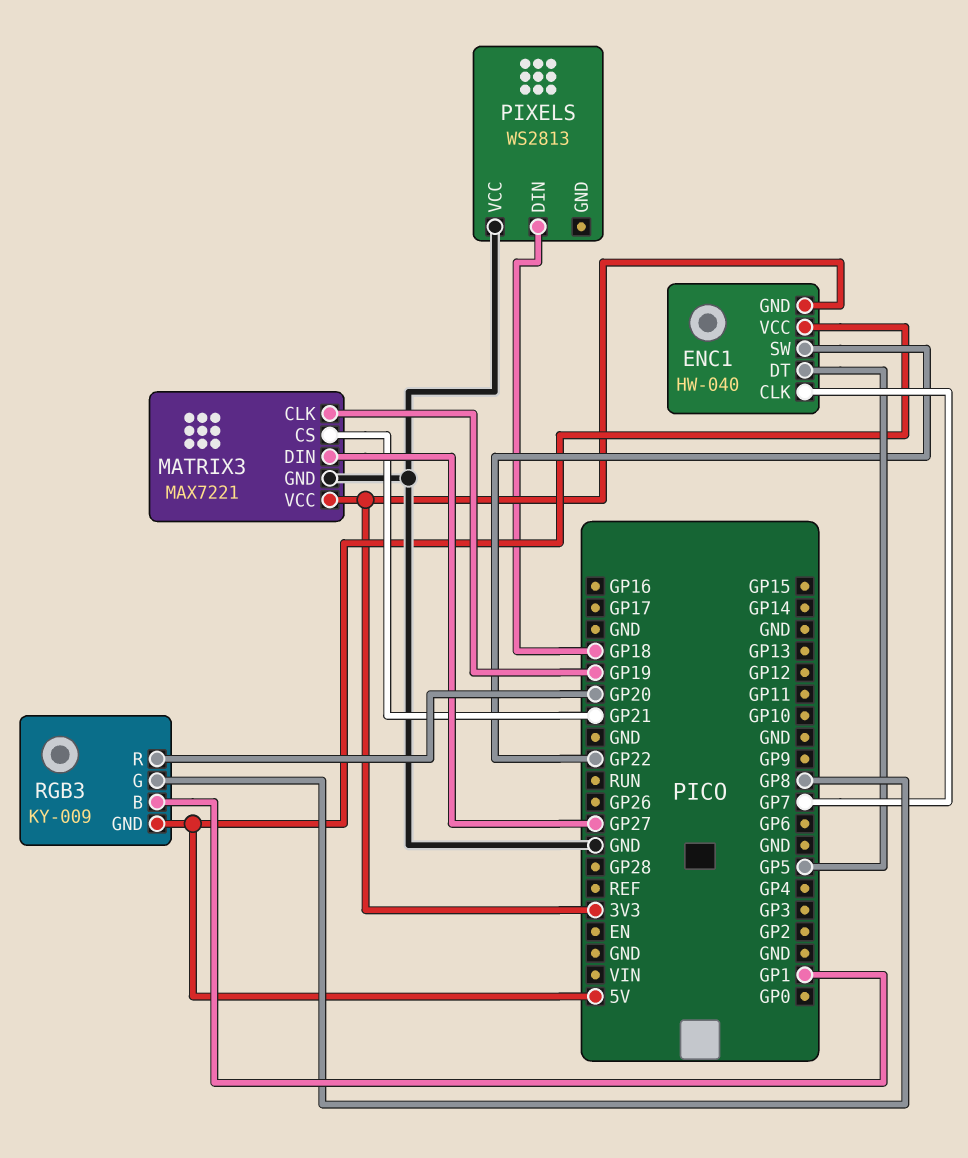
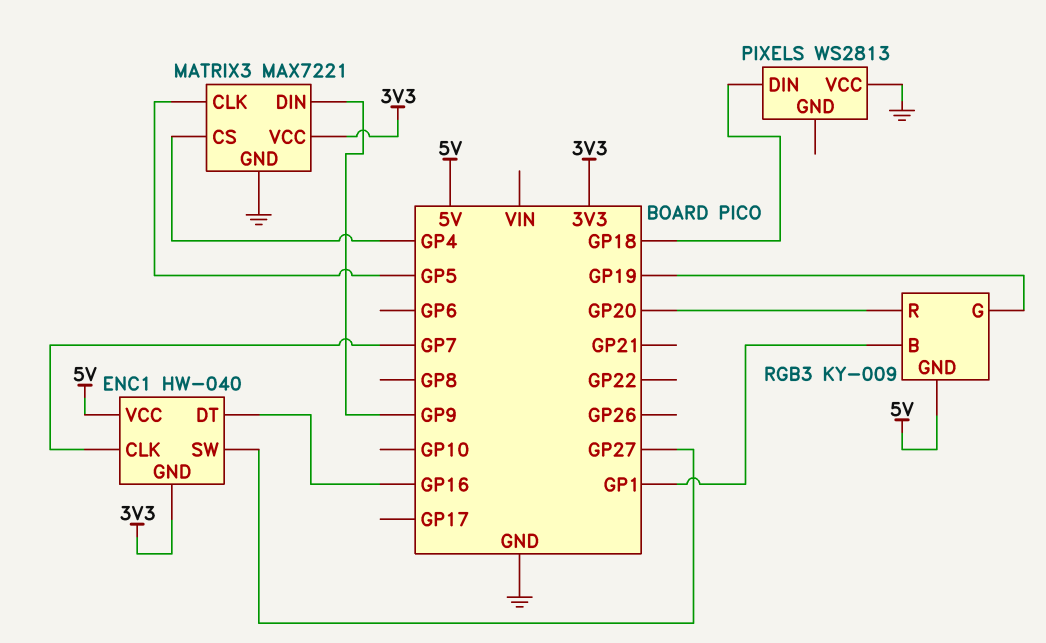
ENC1 pin DT: GP5 -> GP16
ENC1 pin SW: GP22 -> GP27
MATRIX3 pin CLK: GP19 -> GP5
MATRIX3 pin CS: GP21 -> GP4
MATRIX3 pin DIN: GP27 -> GP9
RGB3 pin G: GP8 -> GP19

